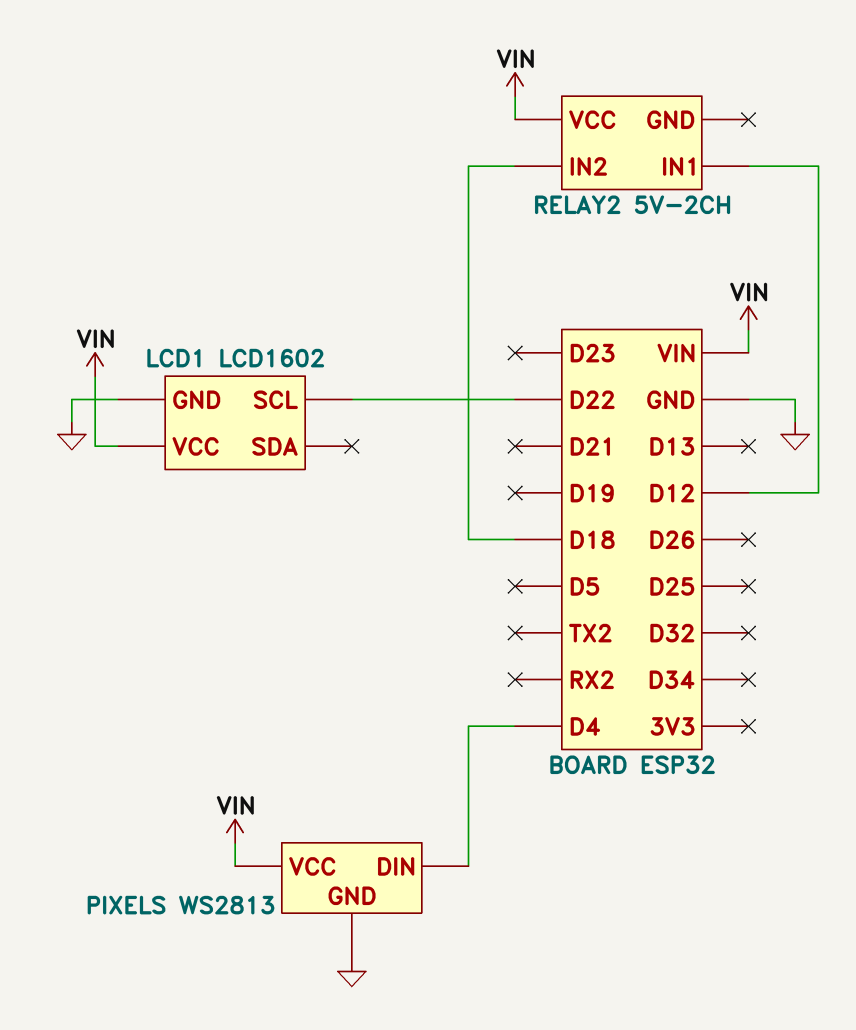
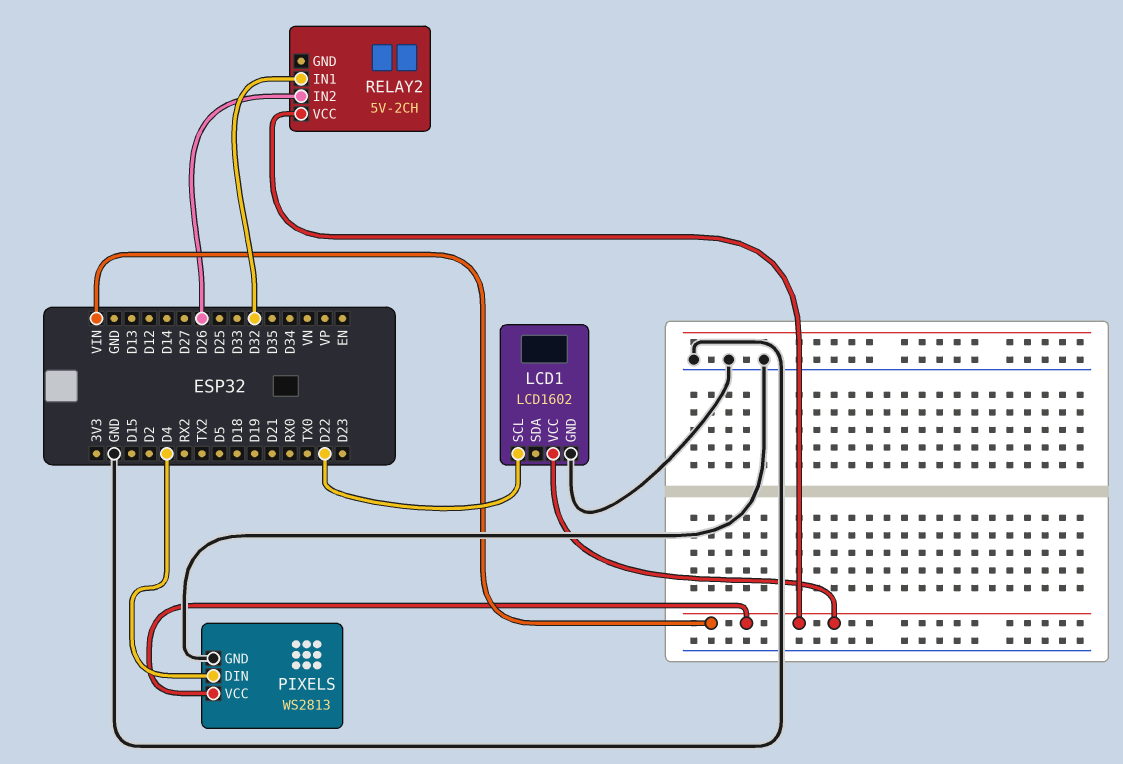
RELAY2 pin IN1: D12 -> D32
RELAY2 pin IN2: D18 -> D26

